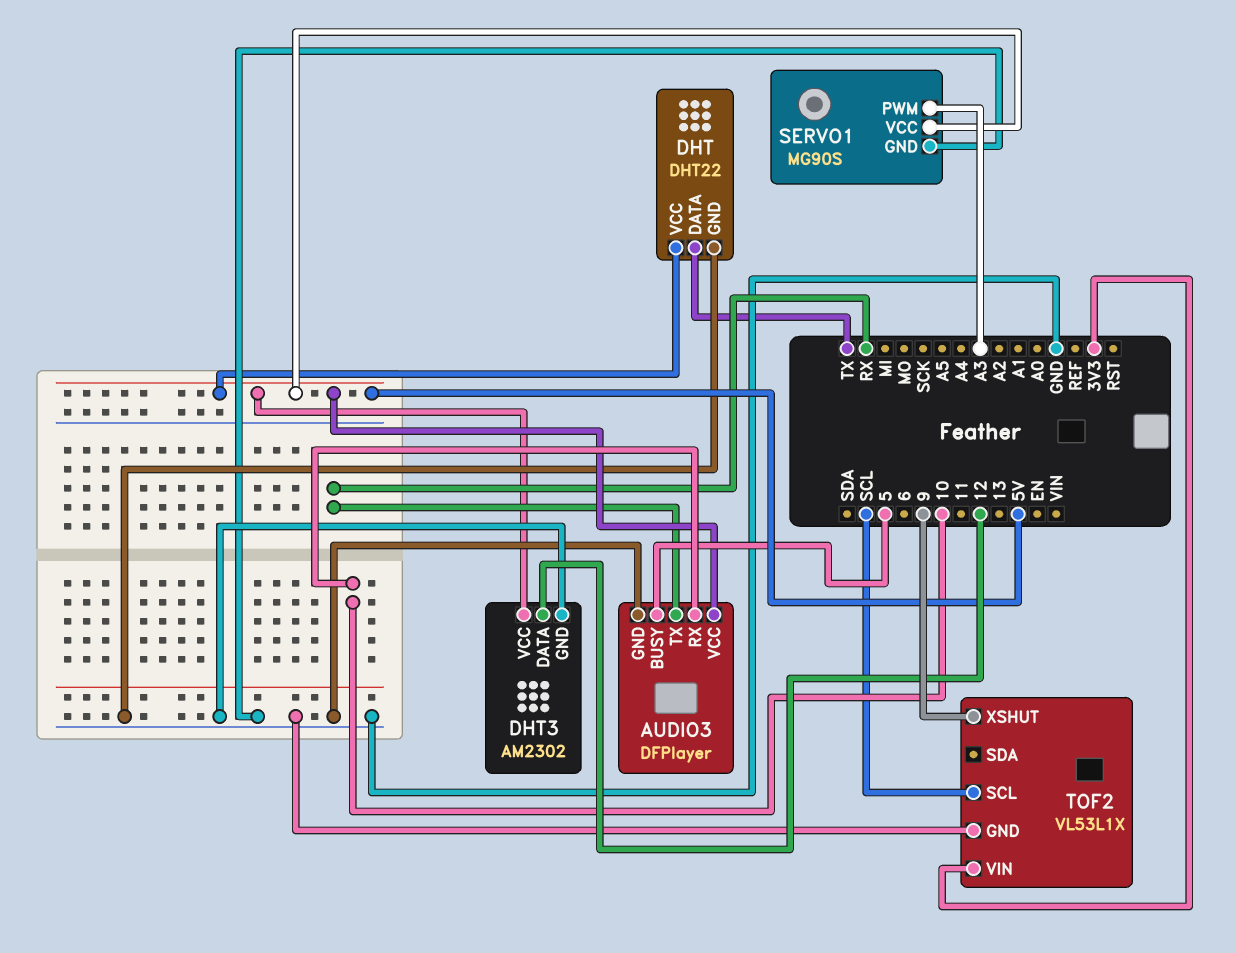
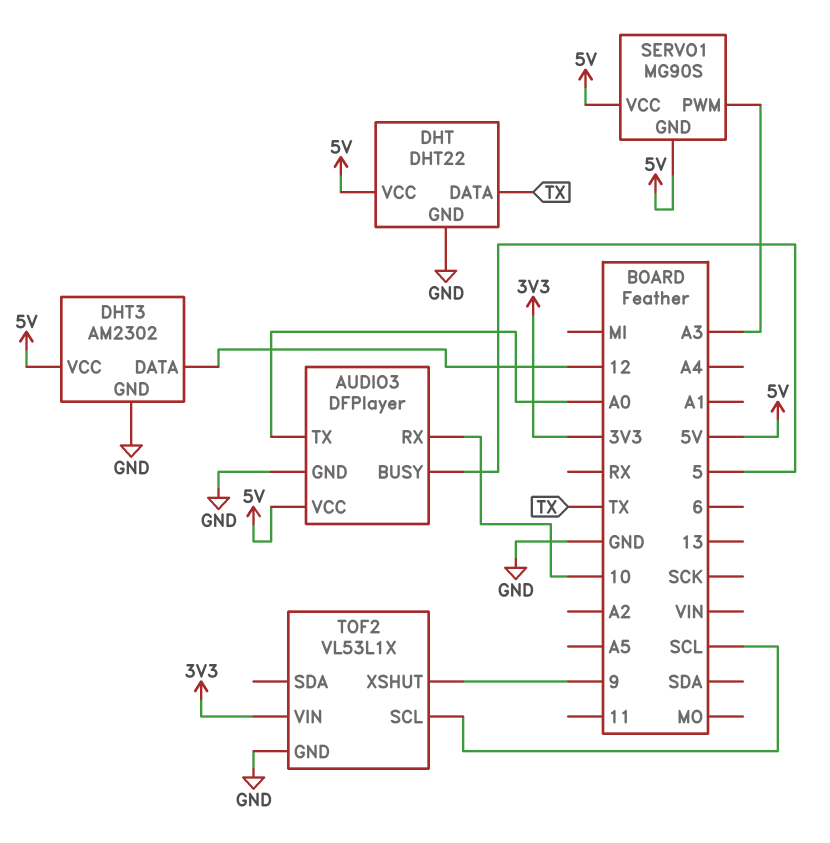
AUDIO3 pin TX: RX -> A0
SERVO1 pin GND: GND -> 5V

